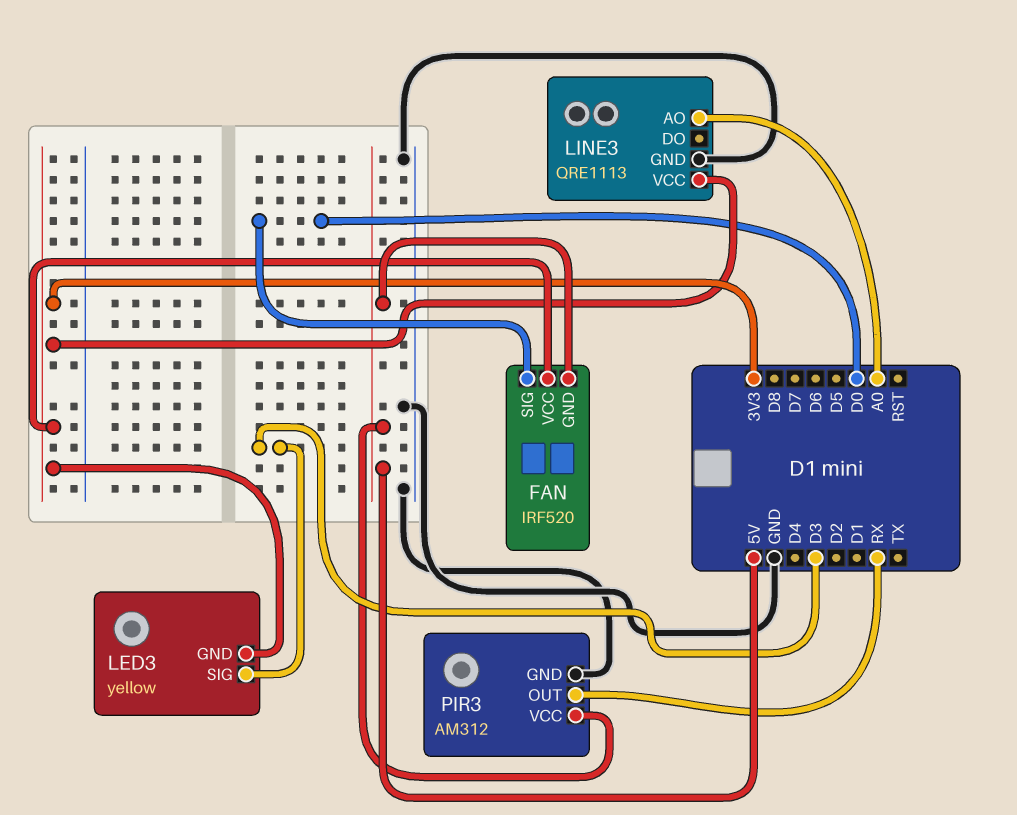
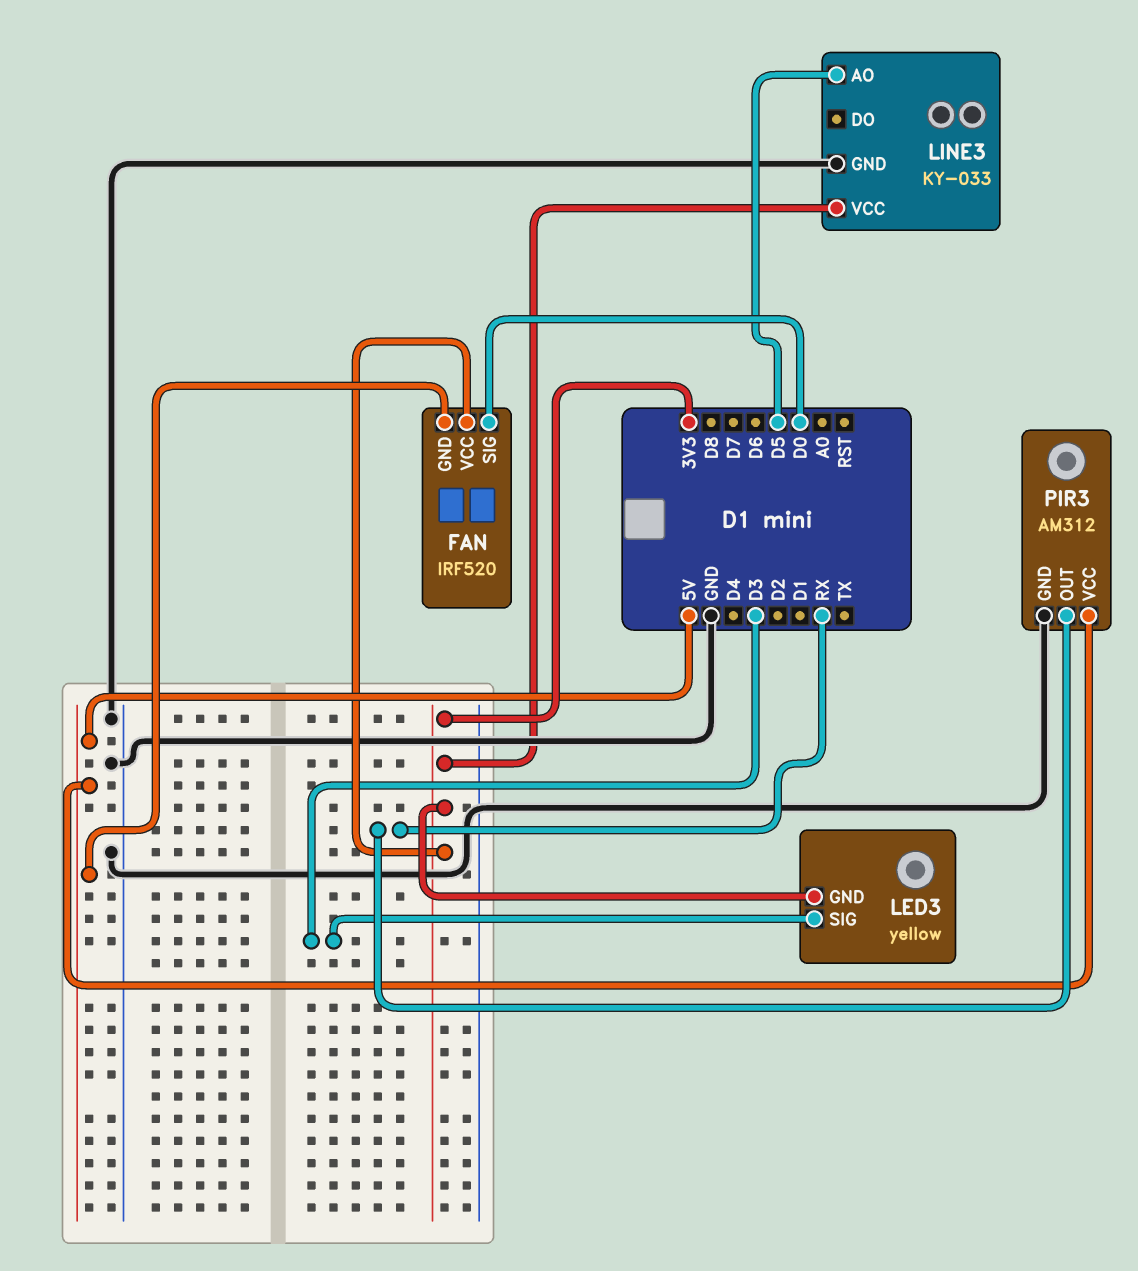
LINE3: QRE1113 -> KY-033
LINE3 pin AO: A0 -> D5

